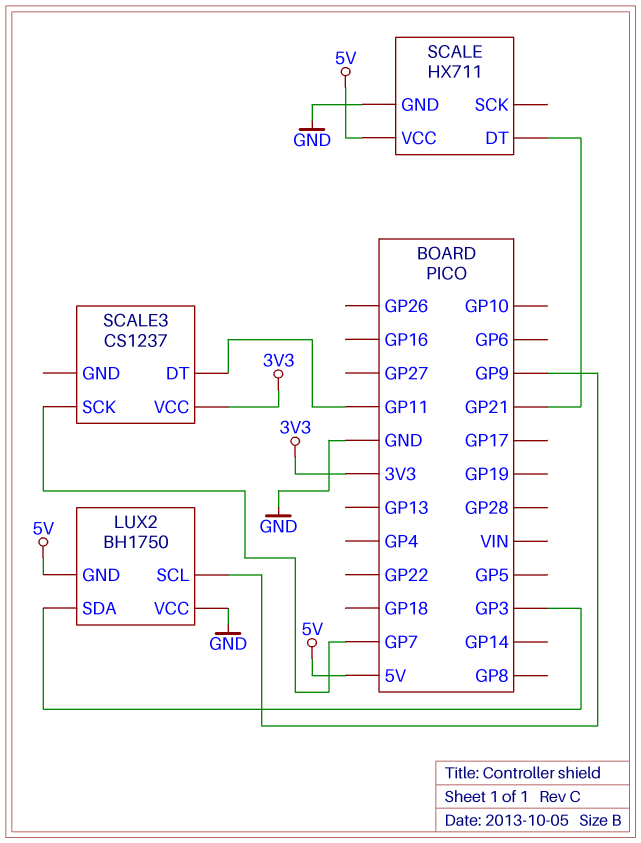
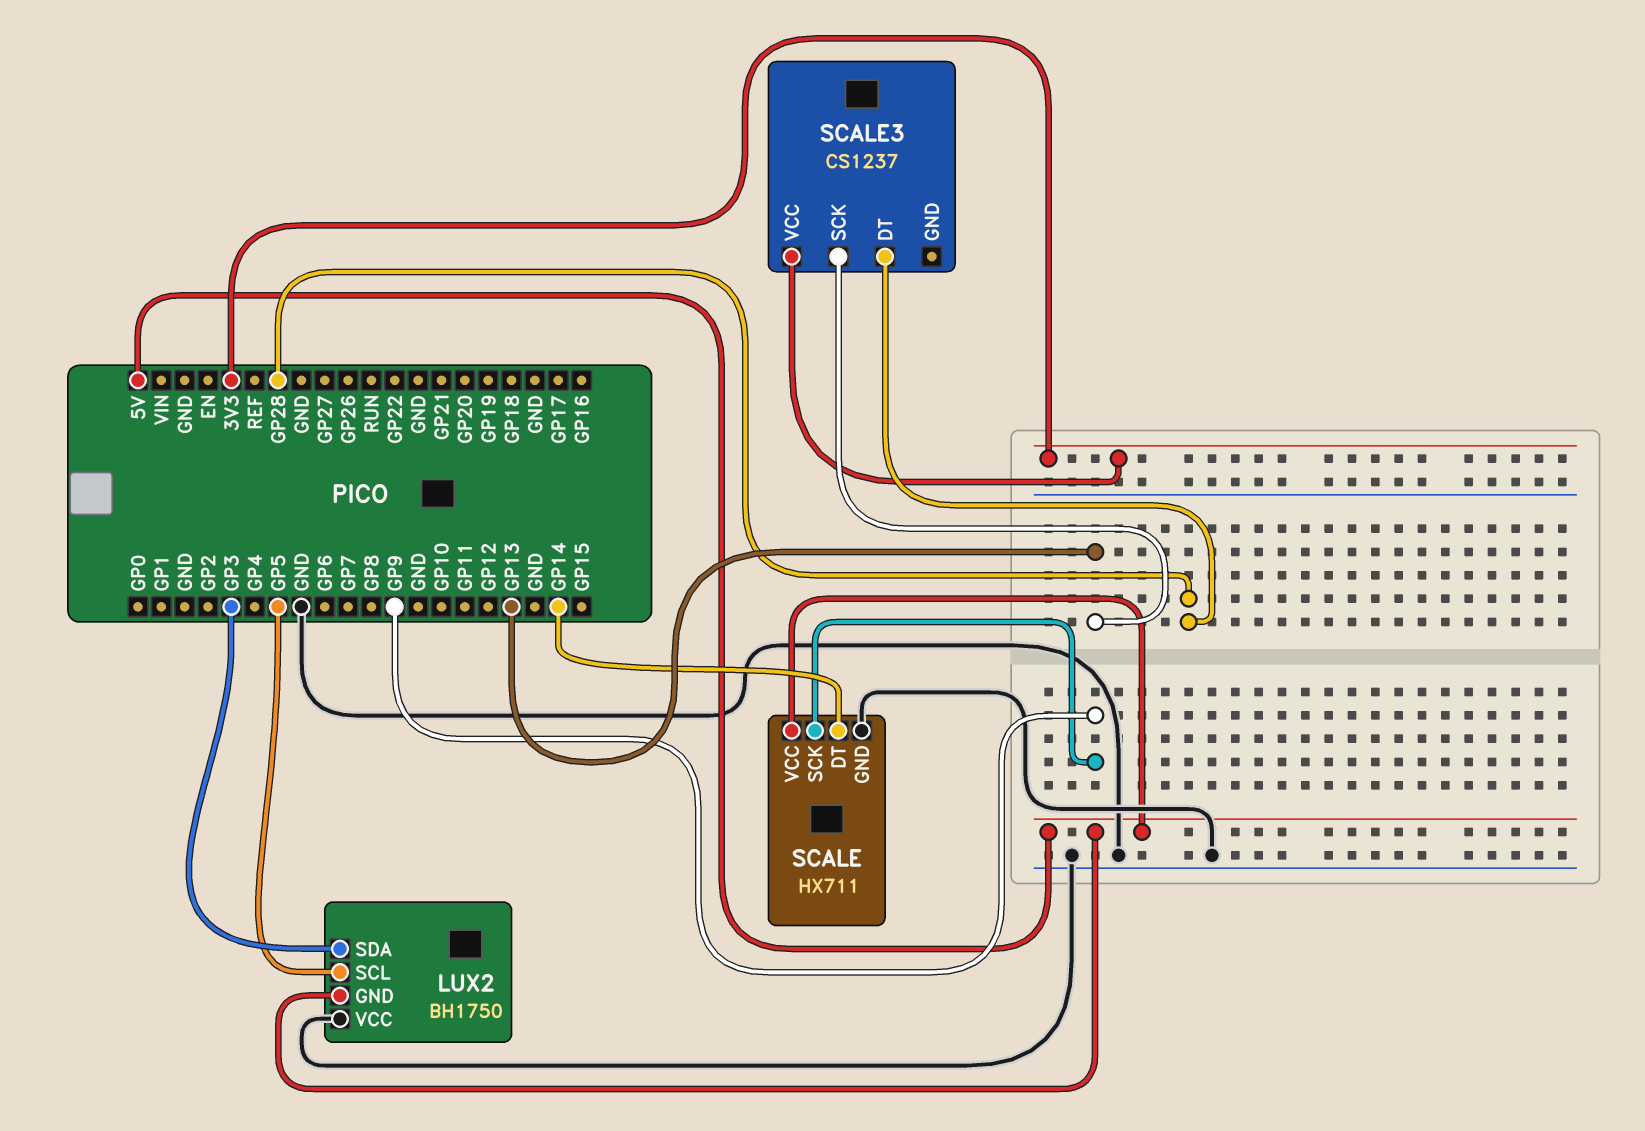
LUX2 pin SCL: GP9 -> GP5
SCALE pin DT: GP21 -> GP14
SCALE pin SCK: none -> GP9
SCALE3 pin DT: GP11 -> GP28
SCALE3 pin SCK: GP7 -> GP13

